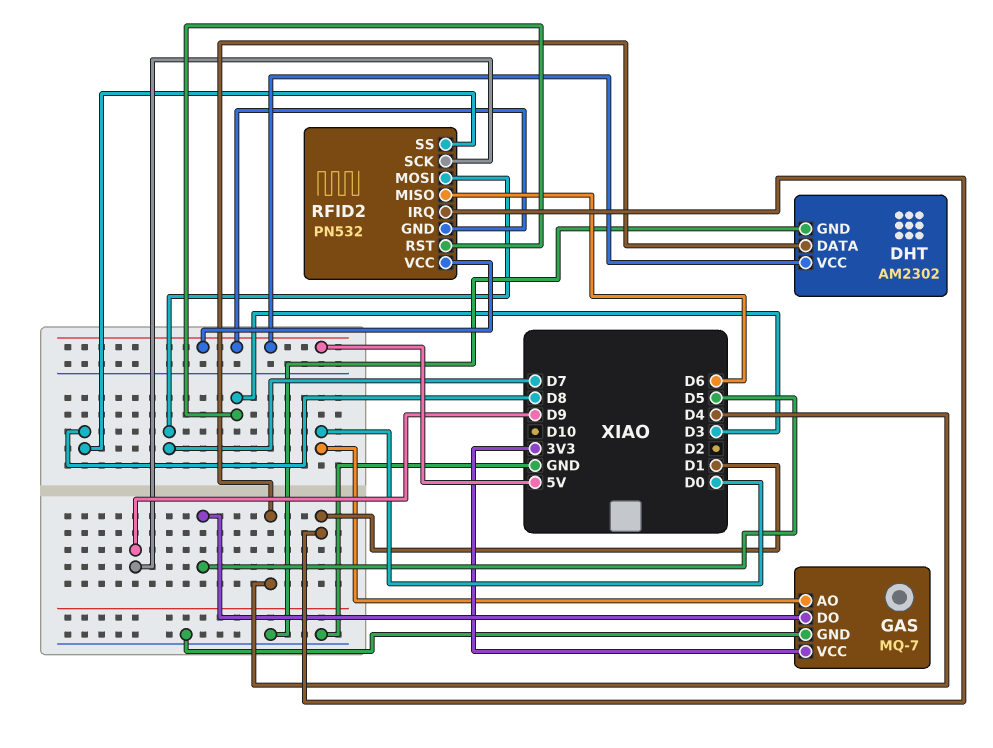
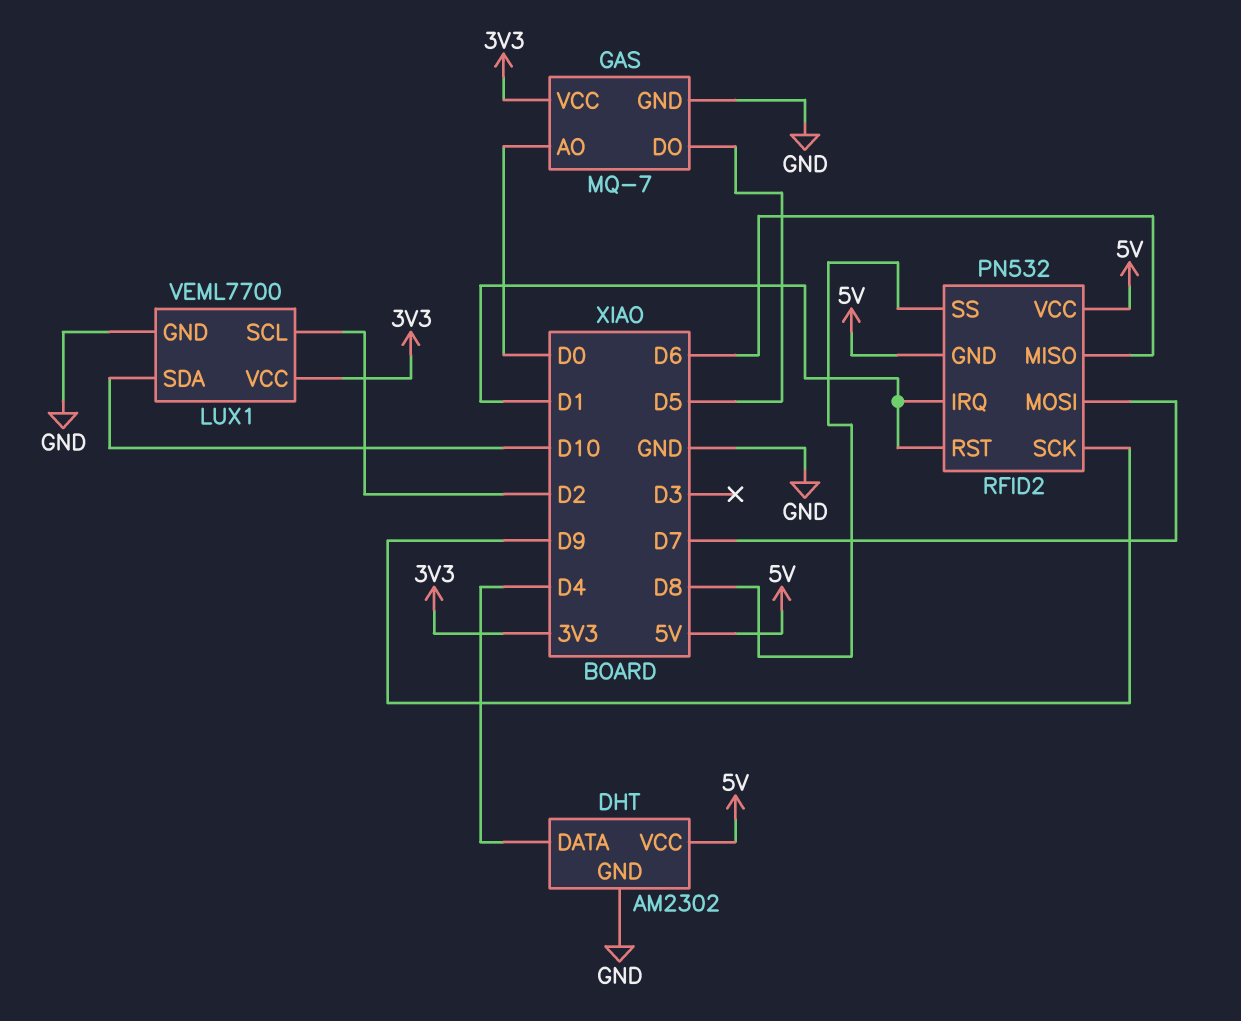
LUX1: none -> VEML7700
LUX1 pin GND: none -> GND
LUX1 pin SCL: none -> D2
LUX1 pin SDA: none -> D10
LUX1 pin VCC: none -> 3V3
RFID2 pin RST: D3 -> D1

